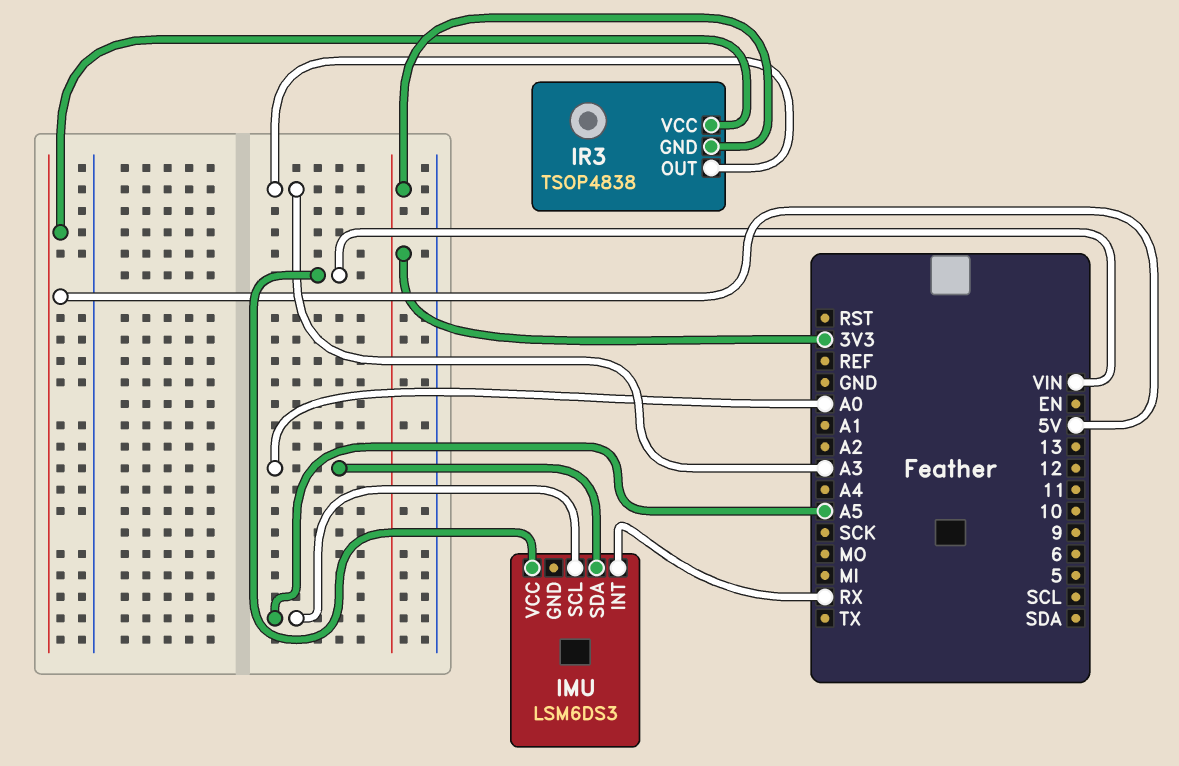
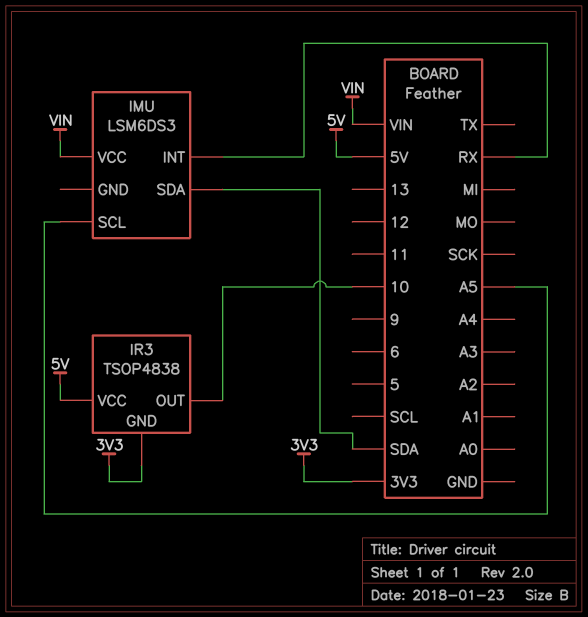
IMU pin SDA: A0 -> SDA
IR3 pin OUT: A3 -> 10

